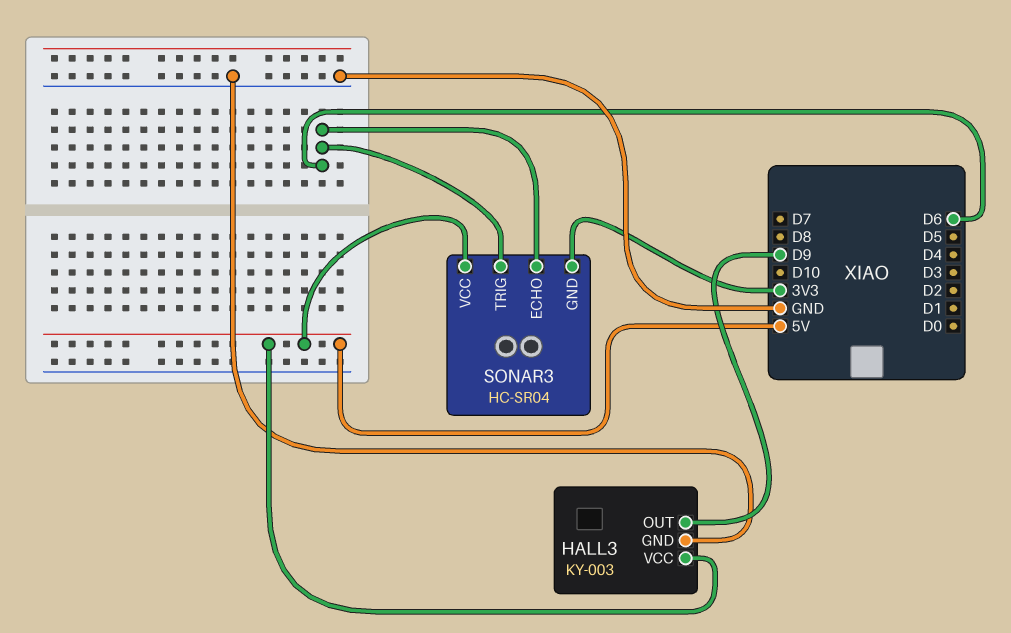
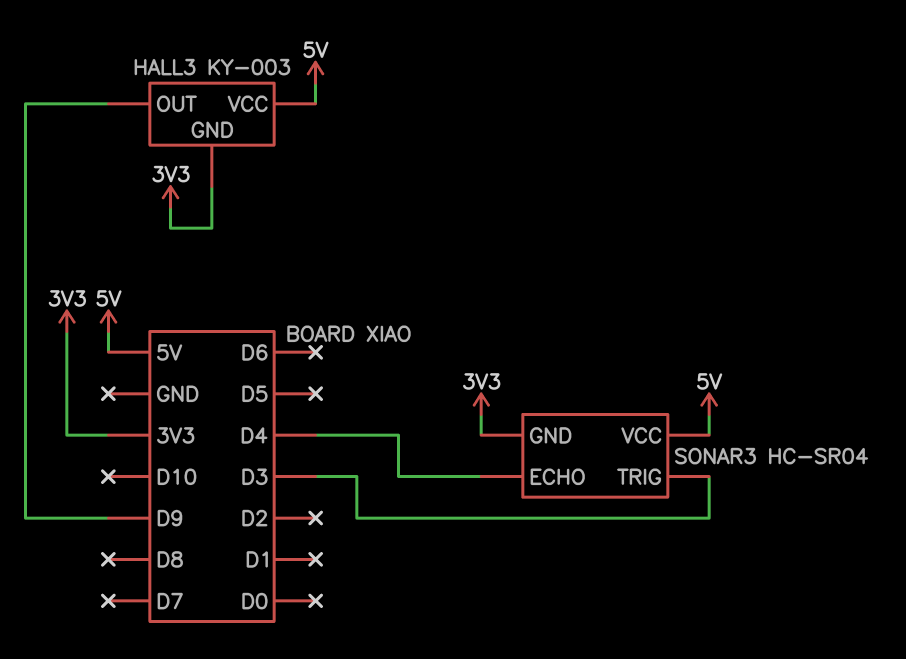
HALL3 pin GND: GND -> 3V3
SONAR3 pin ECHO: D6 -> D4
SONAR3 pin TRIG: D6 -> D3

